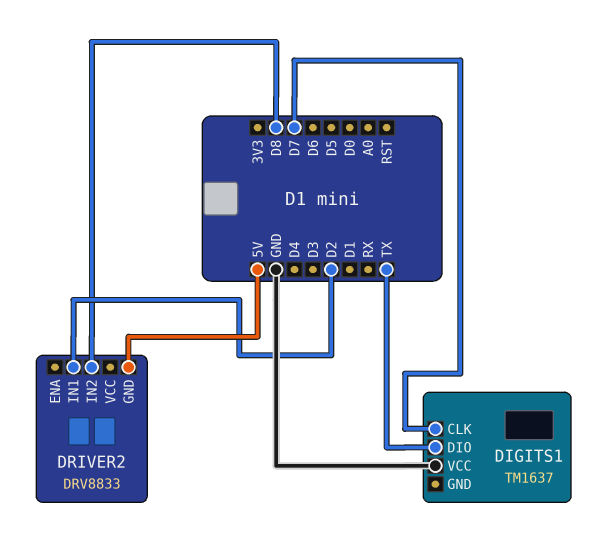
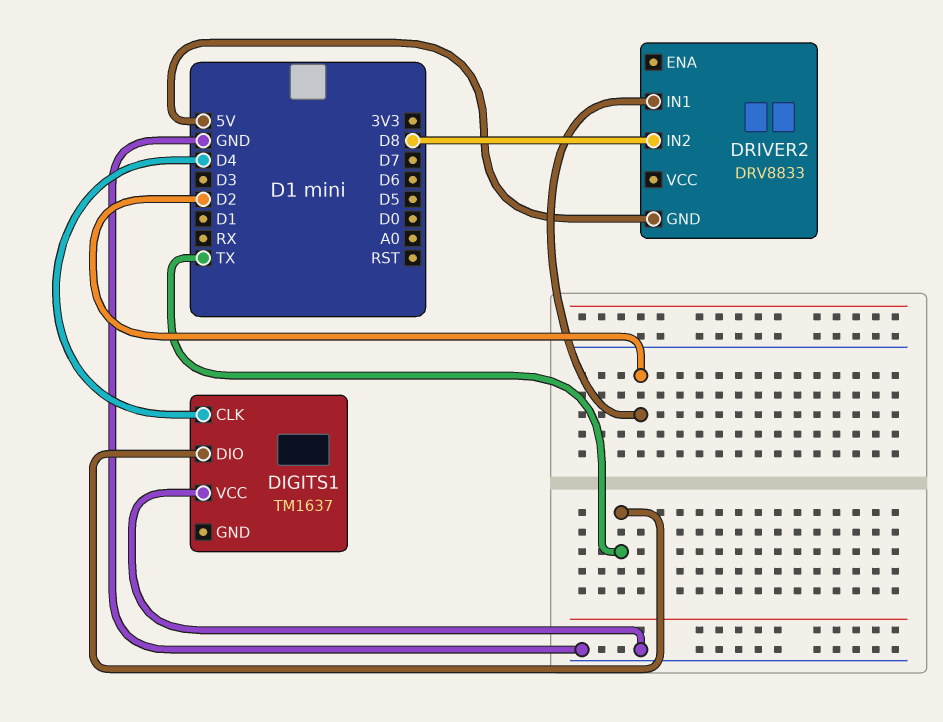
DIGITS1 pin CLK: D7 -> D4

